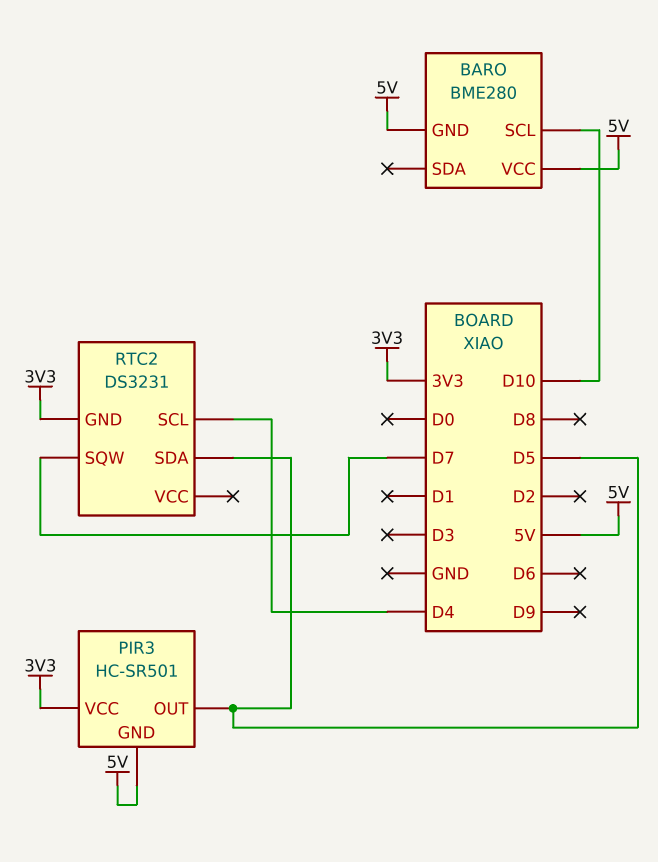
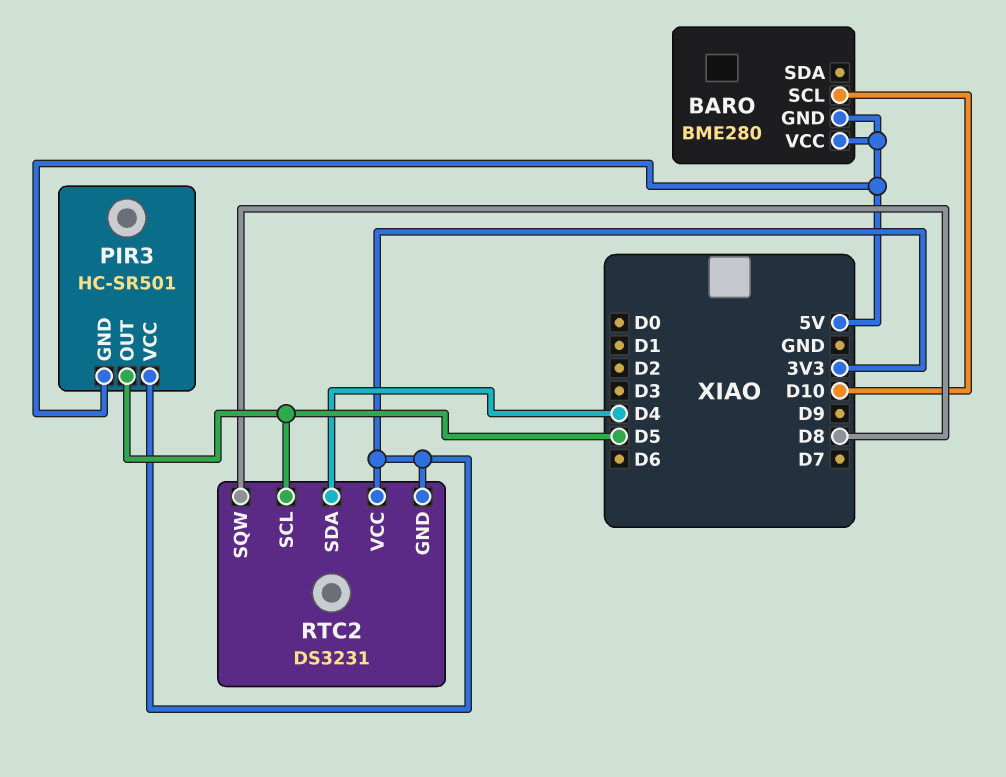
RTC2 pin SCL: D4 -> D5
RTC2 pin SDA: D5 -> D4
RTC2 pin SQW: D7 -> D8
RTC2 pin VCC: none -> 3V3

